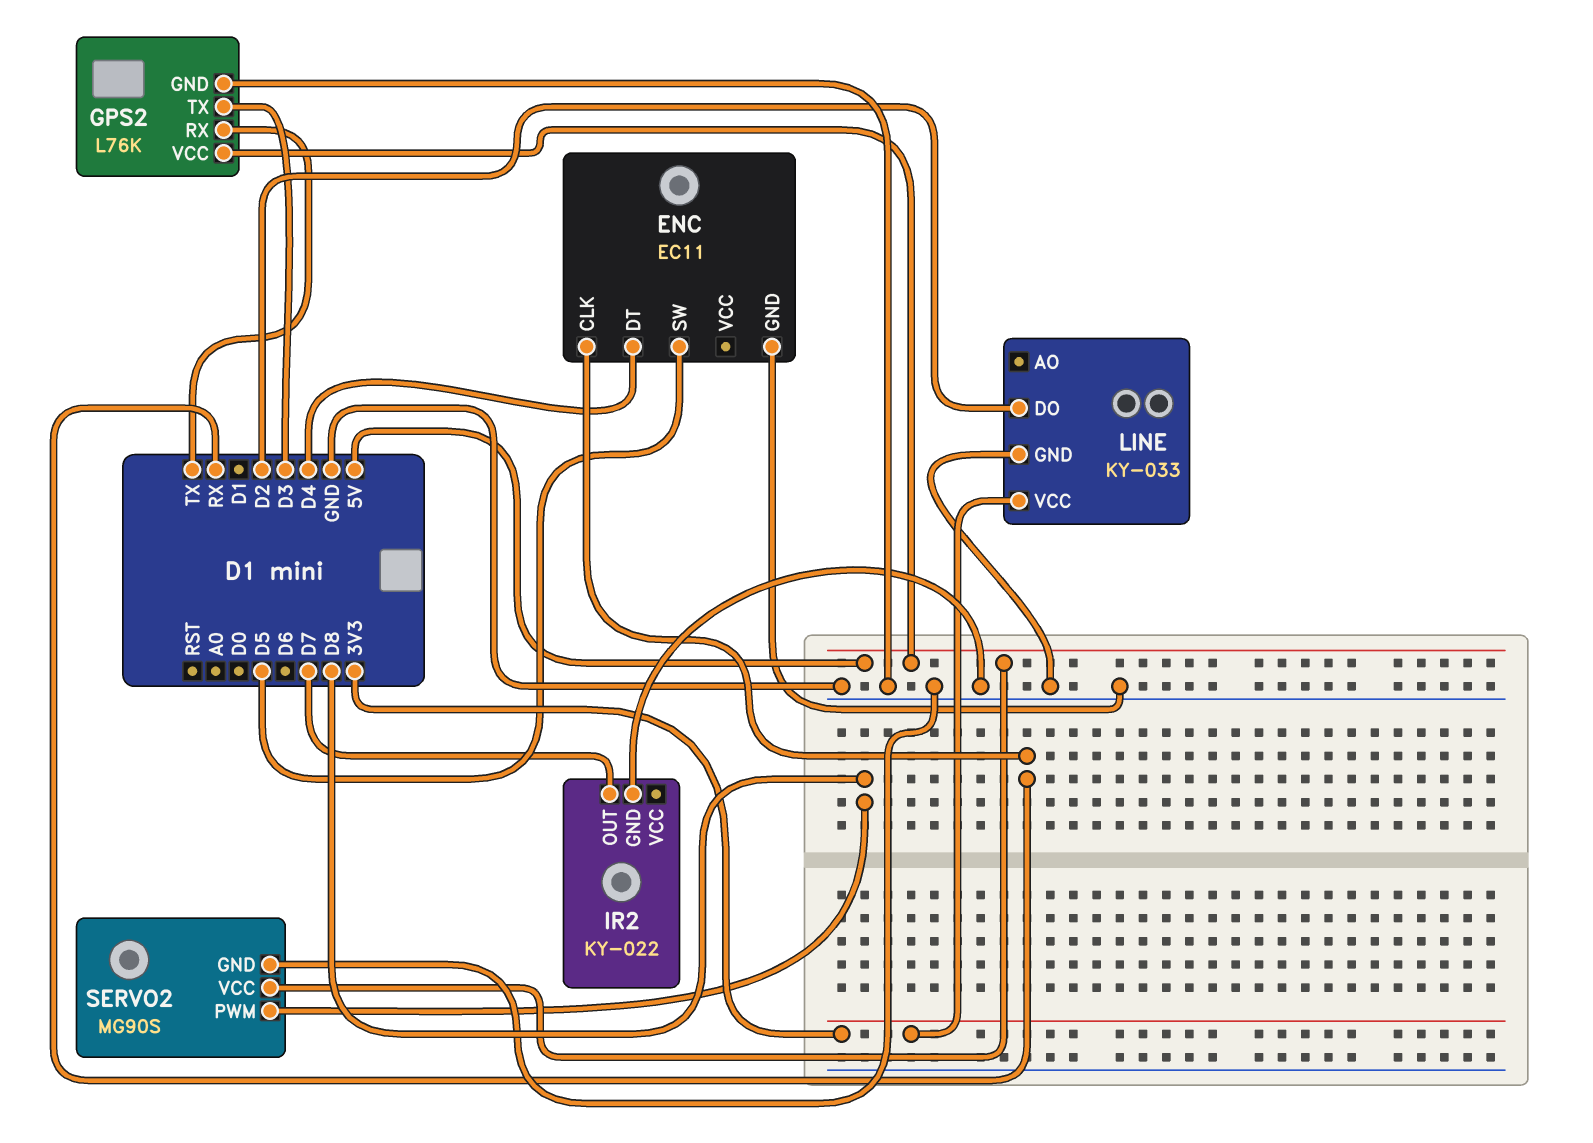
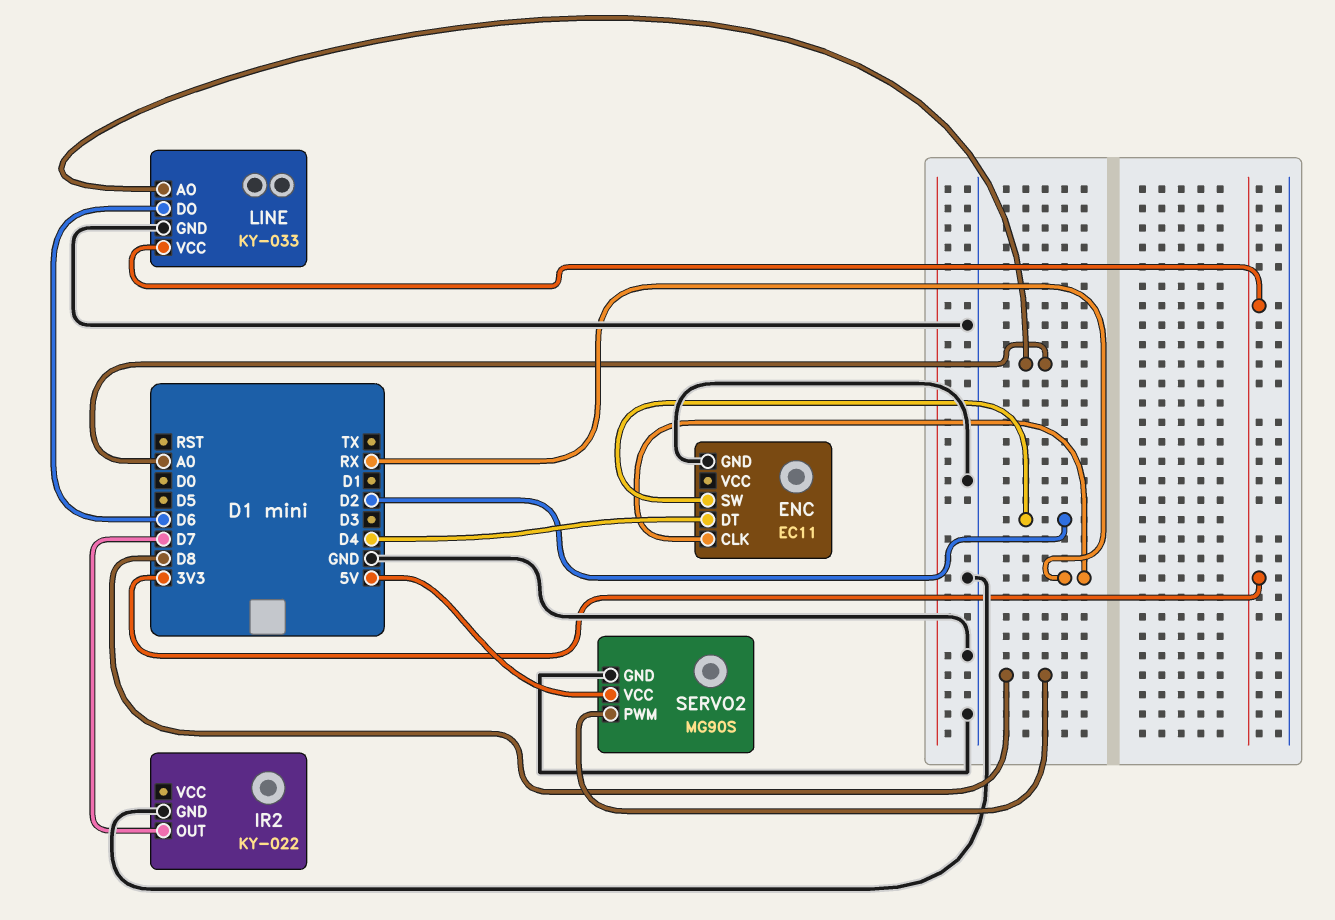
ENC pin SW: D5 -> D2
GPS2: L76K -> none
GPS2 pin GND: GND -> none
GPS2 pin RX: TX -> none
GPS2 pin TX: D3 -> none
GPS2 pin VCC: 5V -> none
LINE pin AO: none -> A0
LINE pin DO: D2 -> D6

